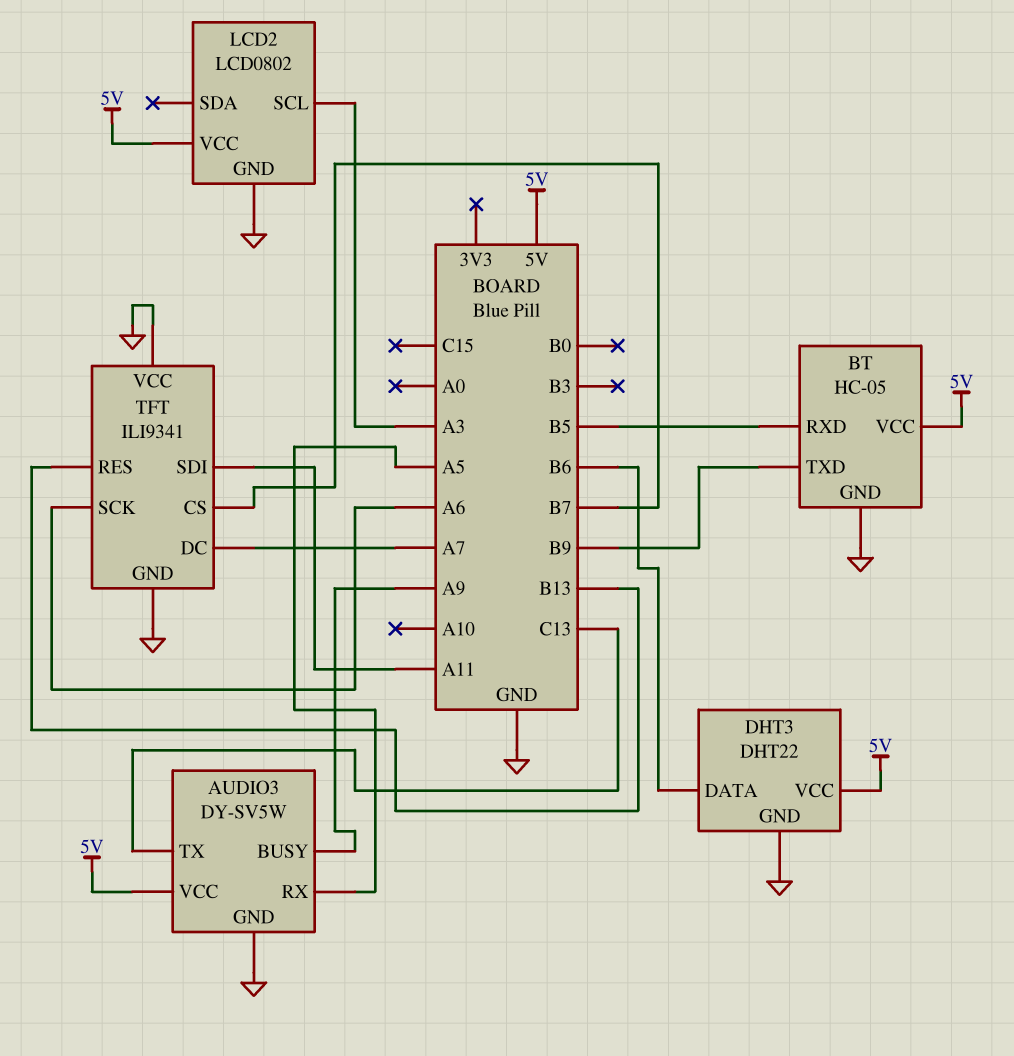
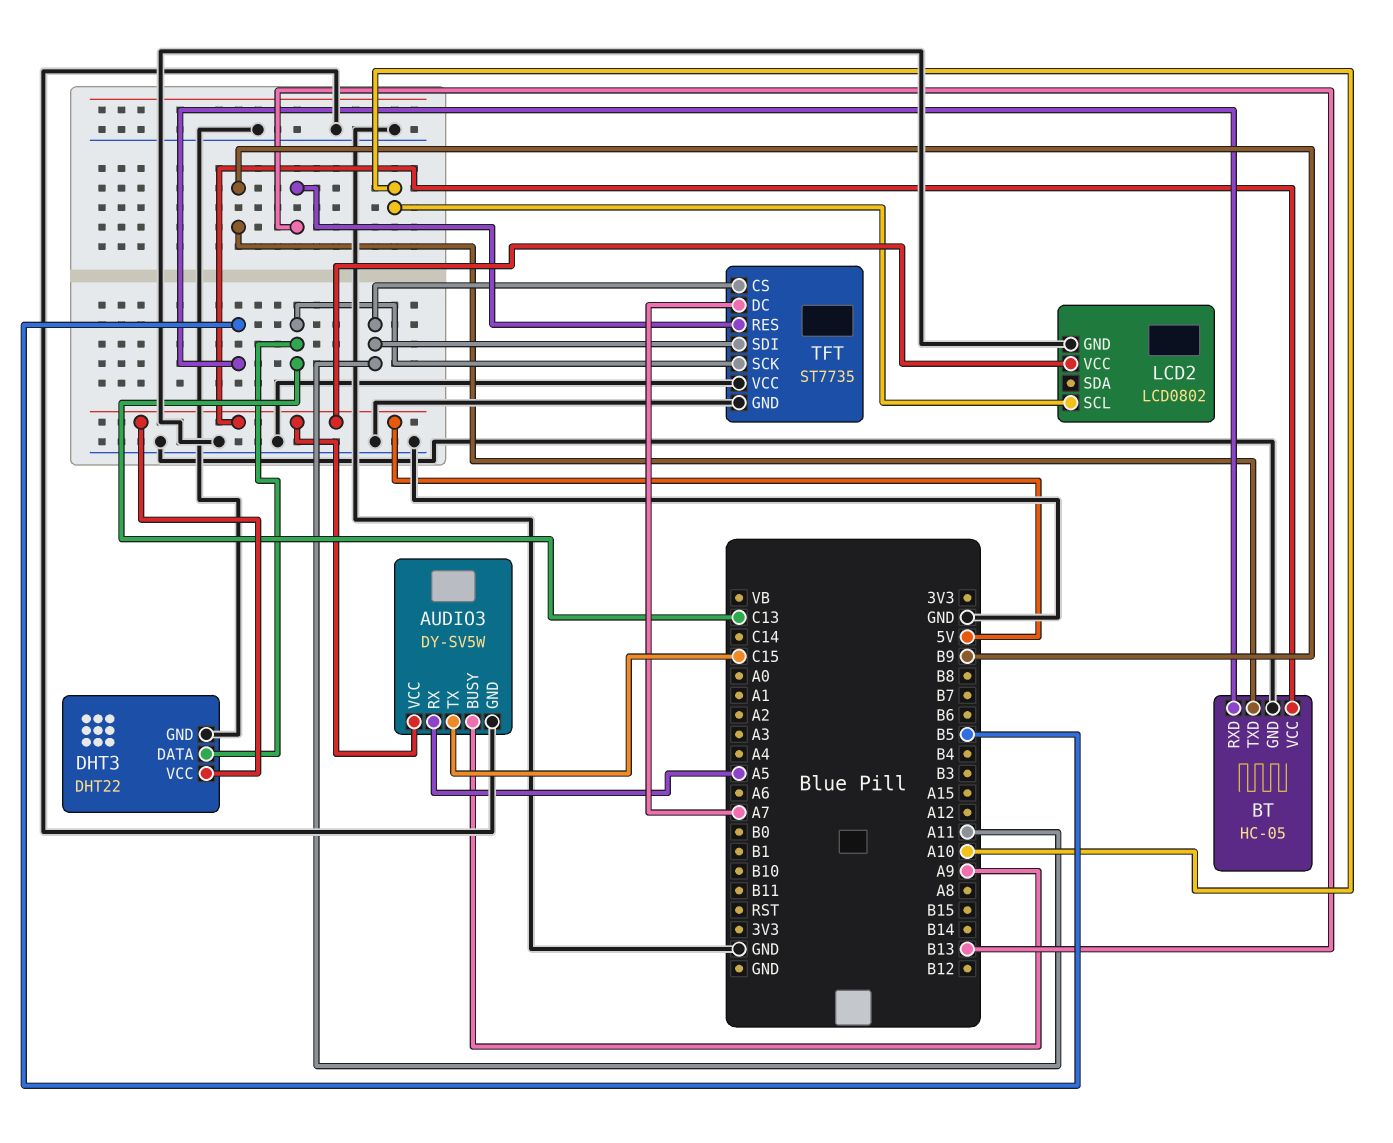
AUDIO3 pin TX: C13 -> C15
DHT3 pin DATA: B6 -> C13
LCD2 pin SCL: A3 -> A10
TFT: ILI9341 -> ST7735
TFT pin CS: B7 -> A11
TFT pin SCK: A6 -> C13

